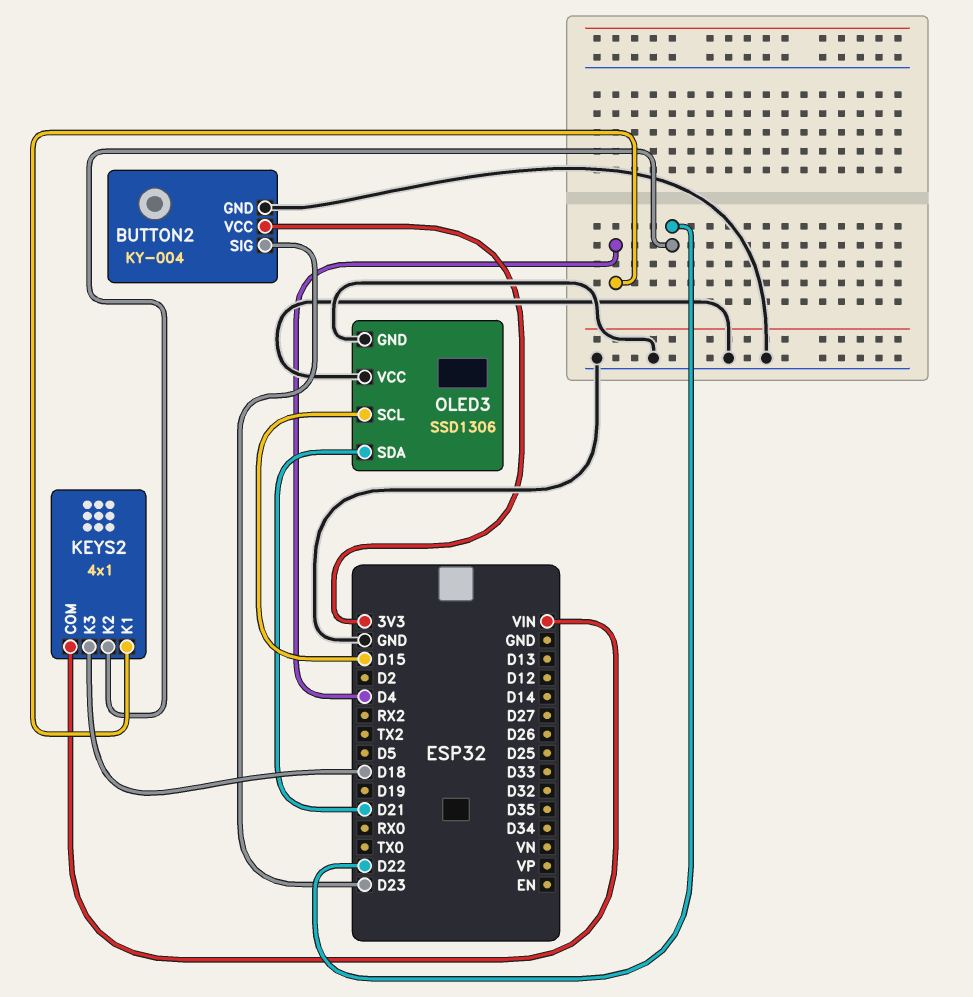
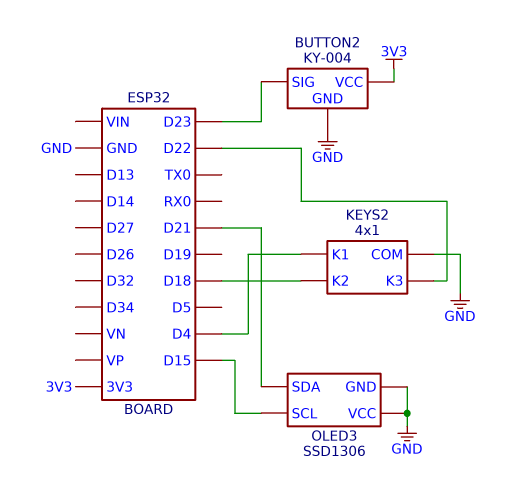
KEYS2 pin COM: VIN -> GND
KEYS2 pin K2: D22 -> D18
KEYS2 pin K3: D18 -> D22

